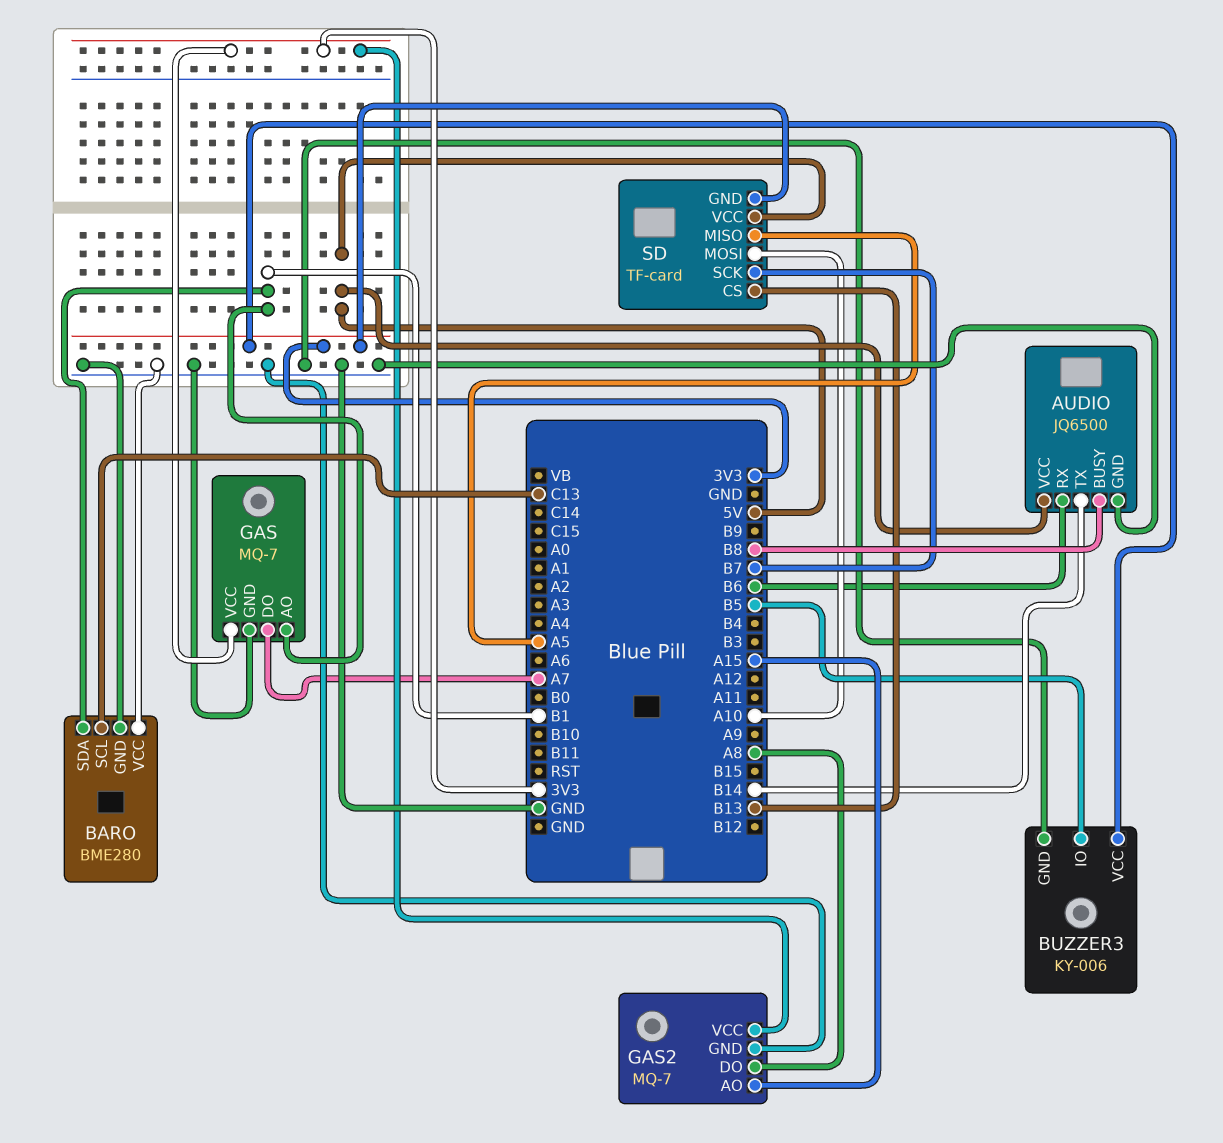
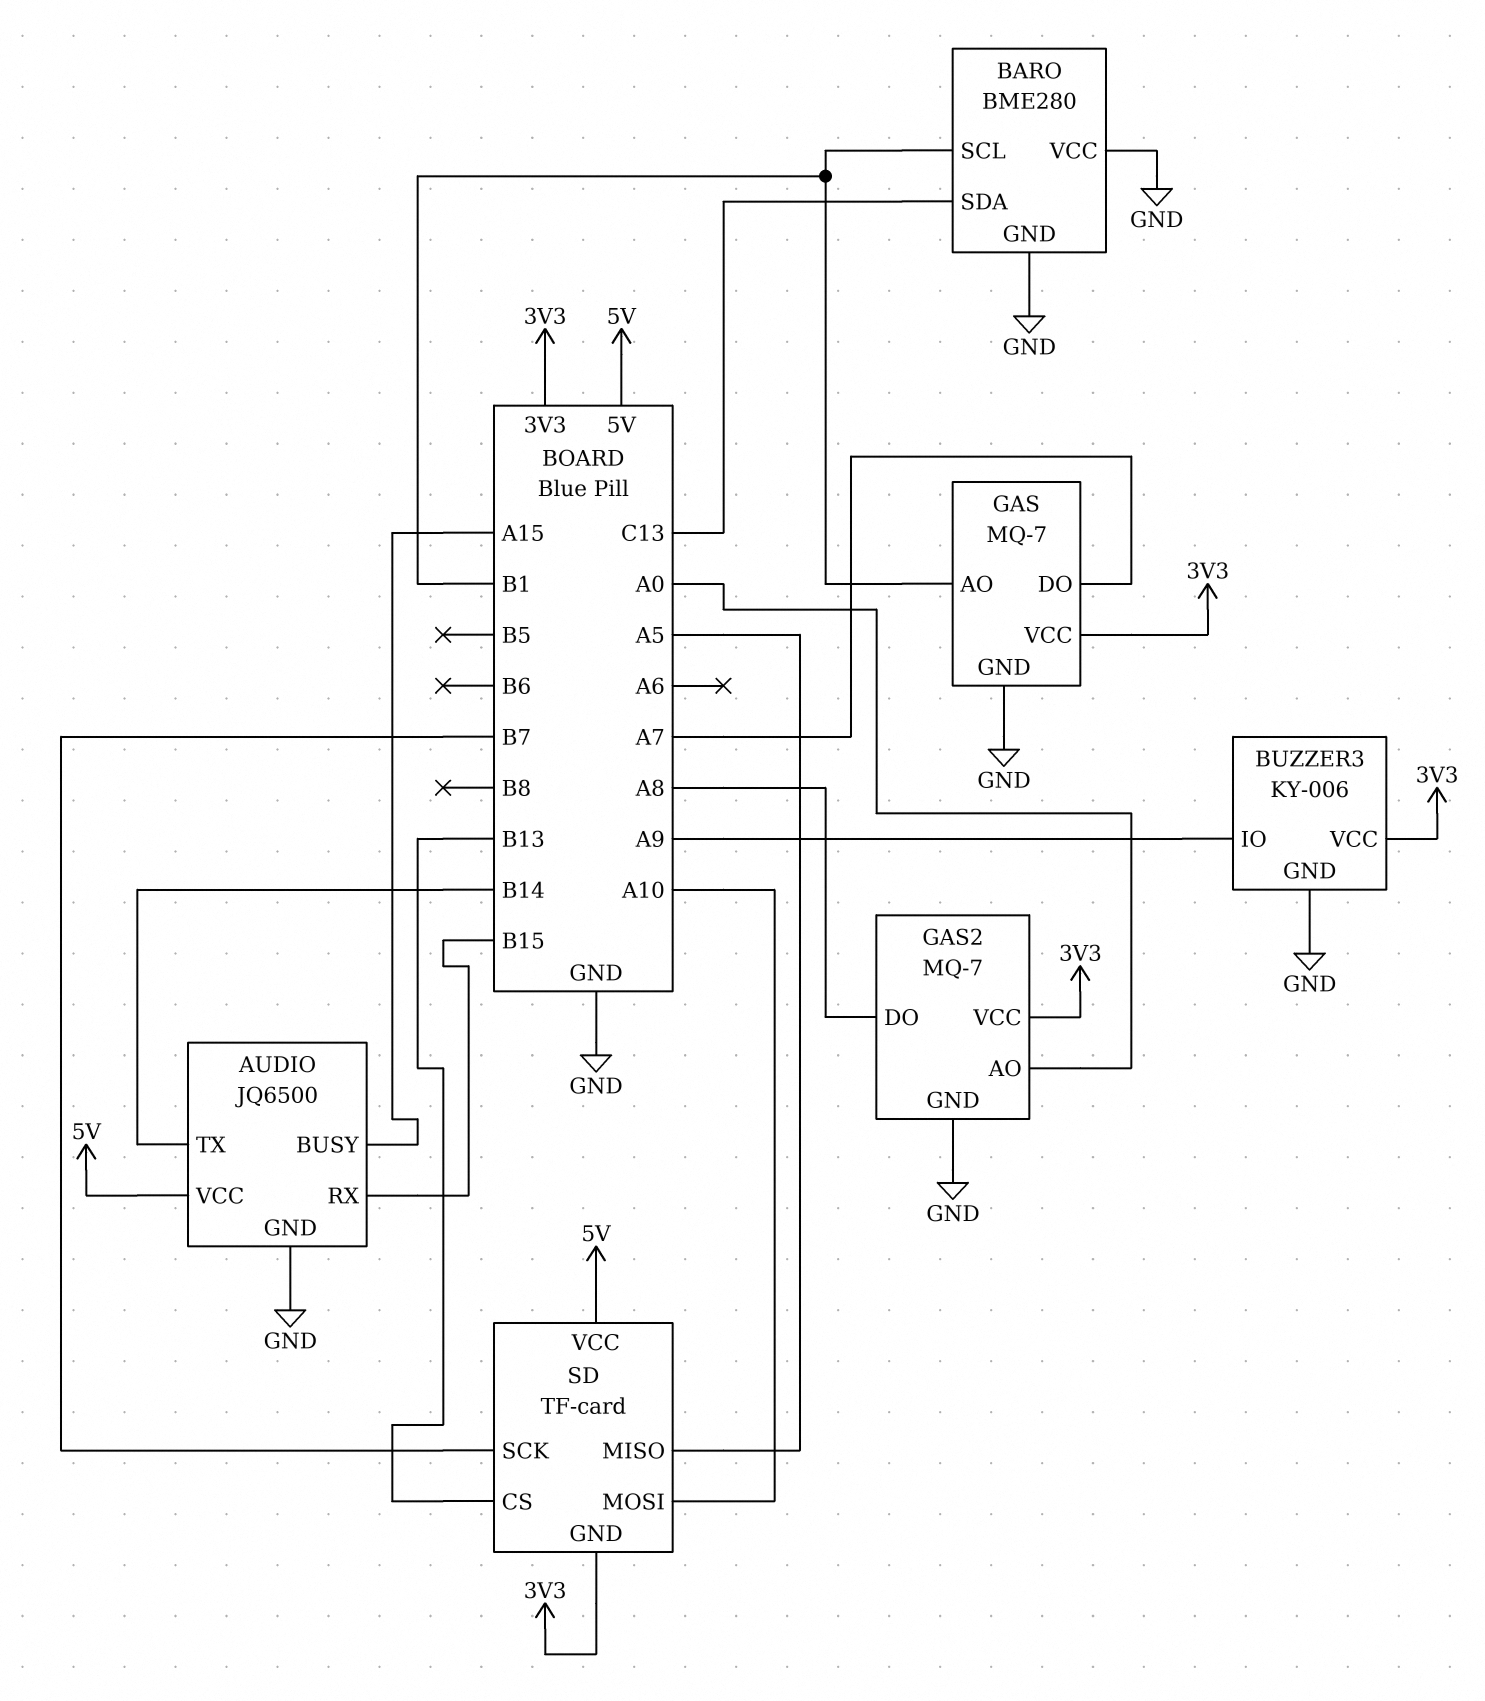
AUDIO pin BUSY: B8 -> A15
AUDIO pin RX: B6 -> B15
BARO pin SCL: C13 -> B1
BARO pin SDA: B1 -> C13
BUZZER3 pin IO: B5 -> A9
GAS2 pin AO: A15 -> A0

